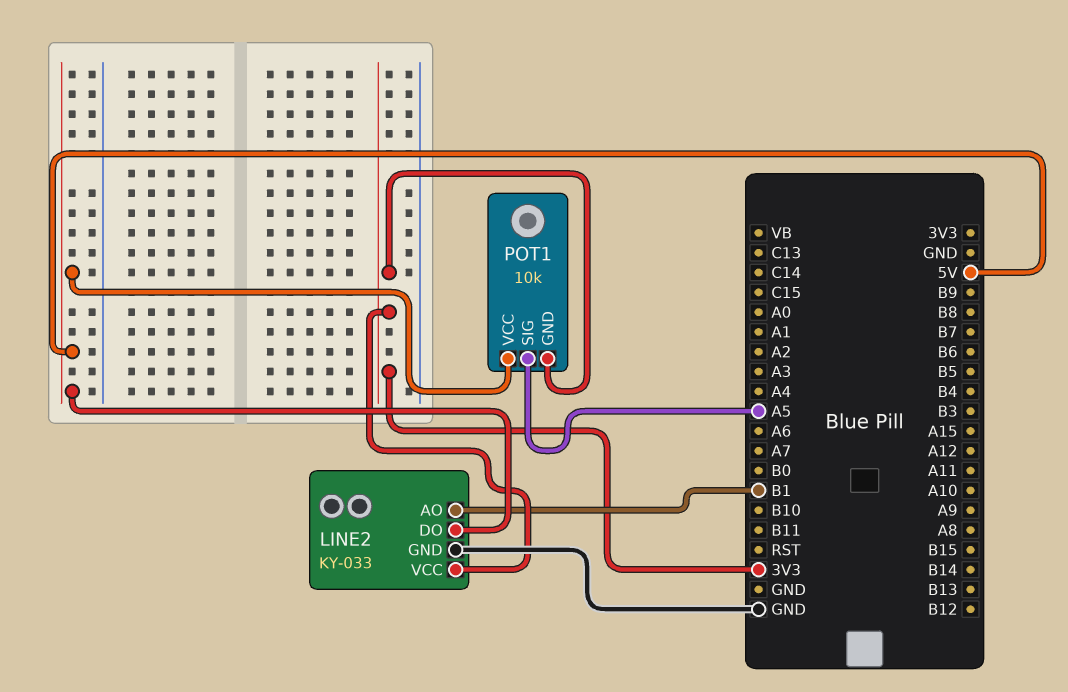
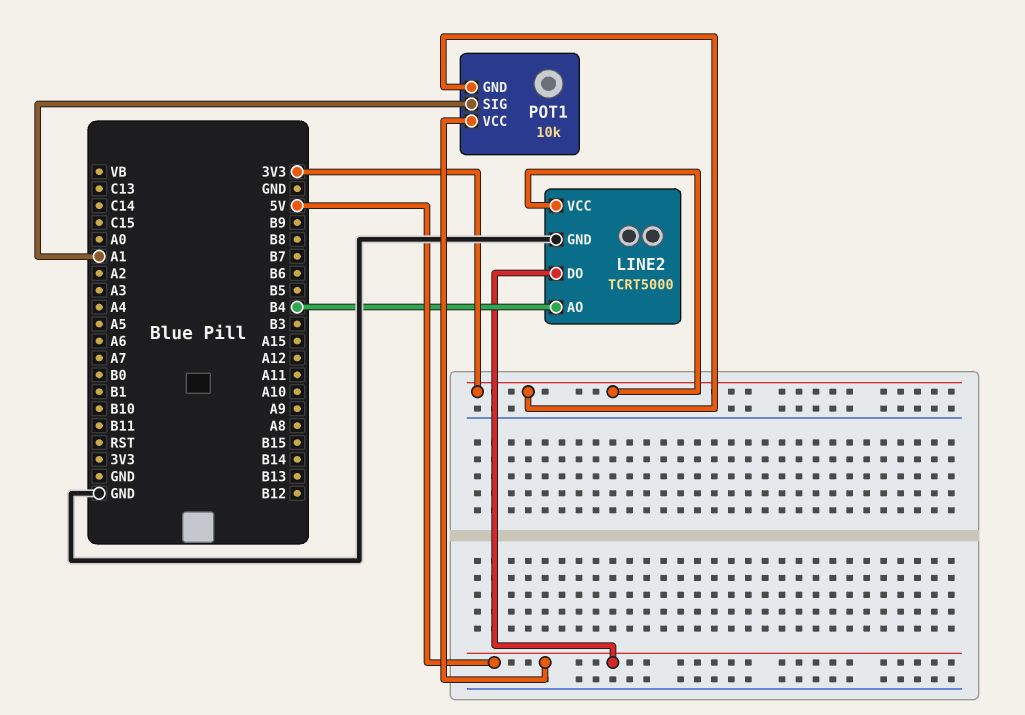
LINE2: KY-033 -> TCRT5000
LINE2 pin AO: B1 -> B4
POT1 pin SIG: A5 -> A1

